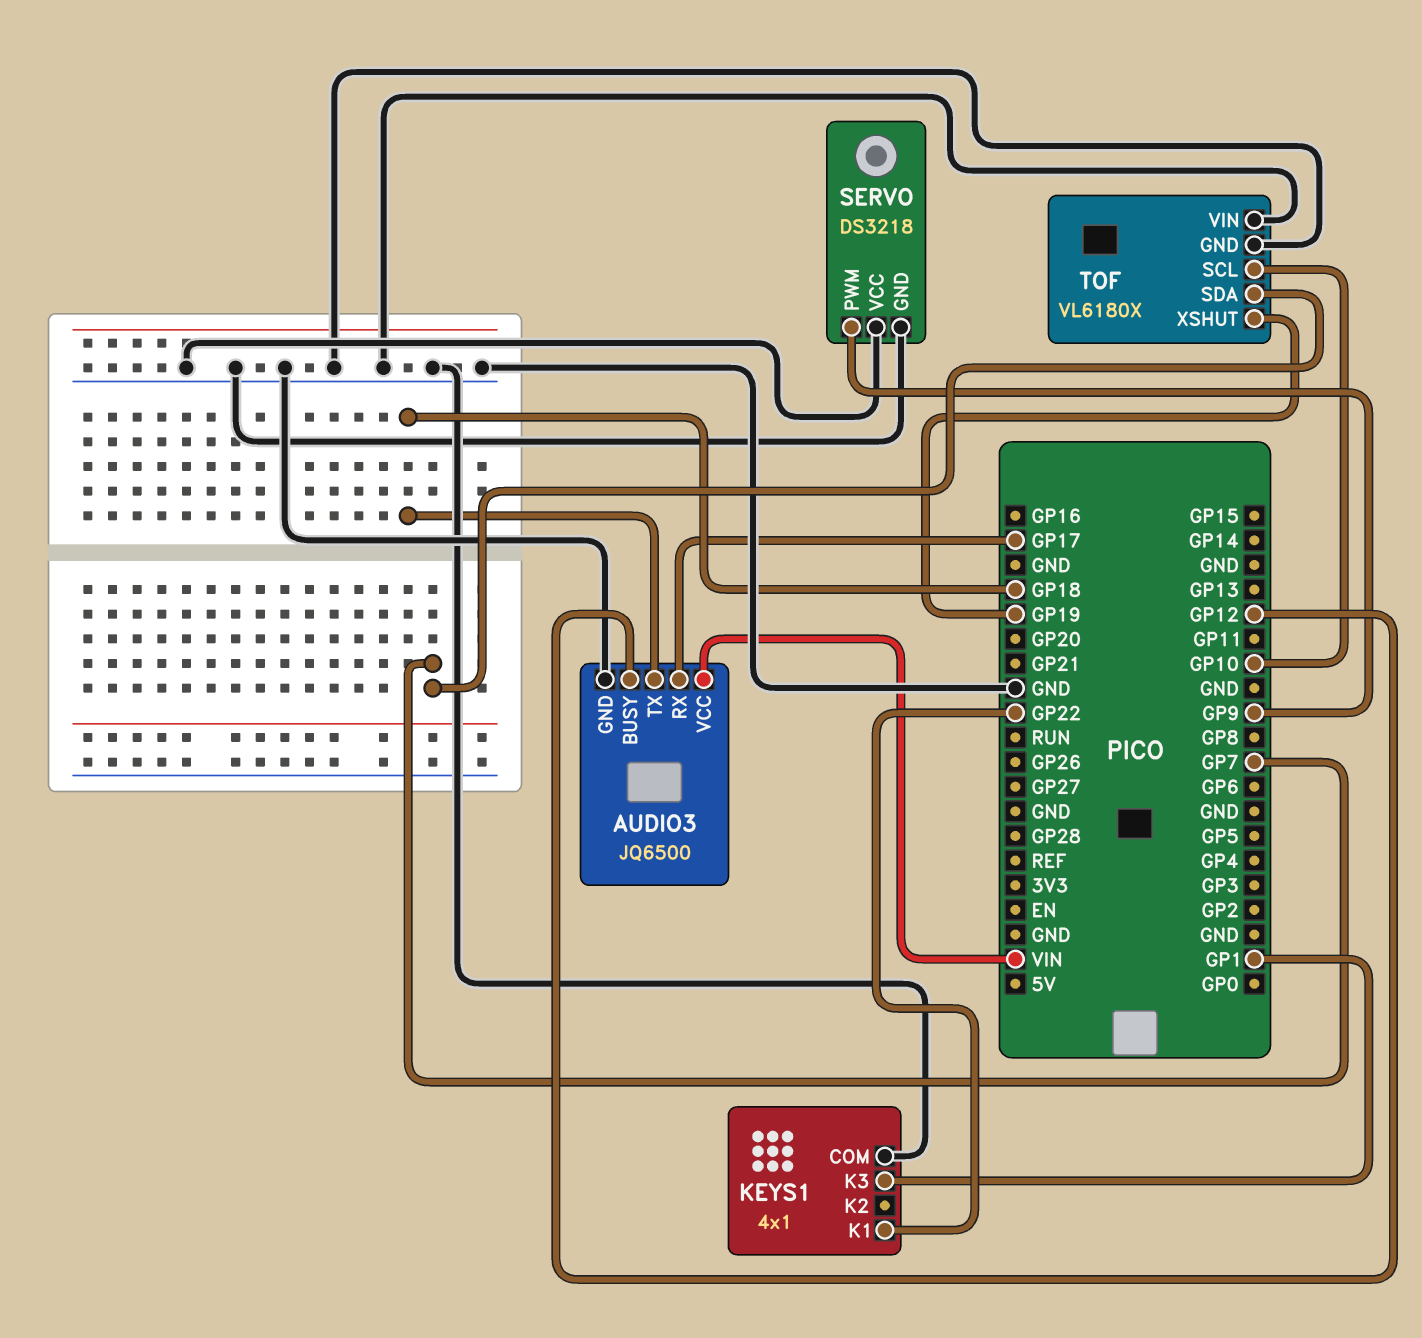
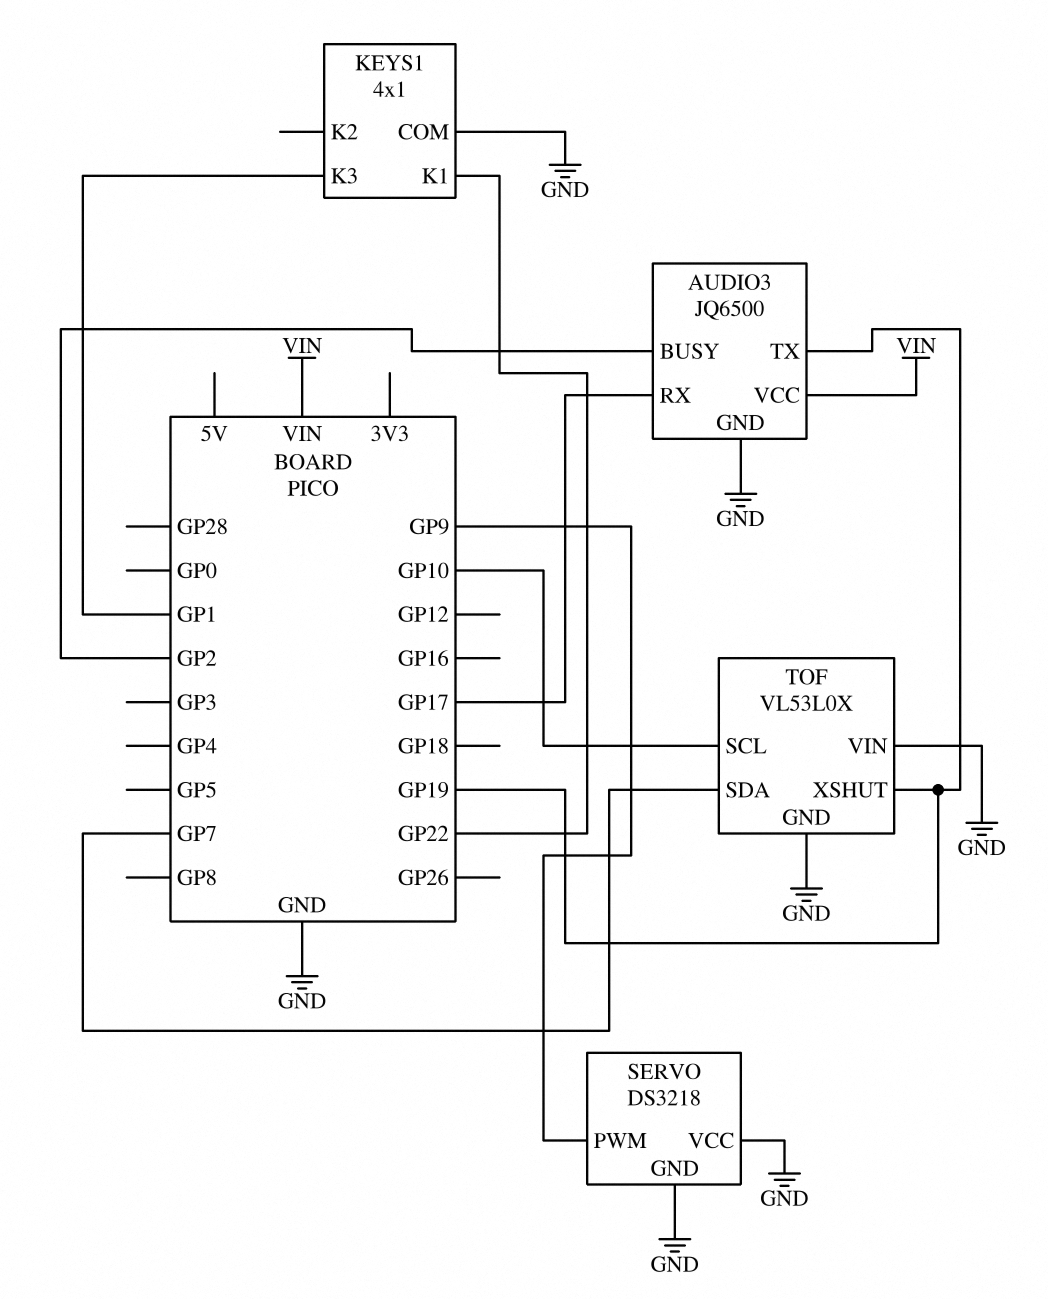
AUDIO3 pin BUSY: GP12 -> GP2
AUDIO3 pin TX: GP18 -> GP19
TOF: VL6180X -> VL53L0X

